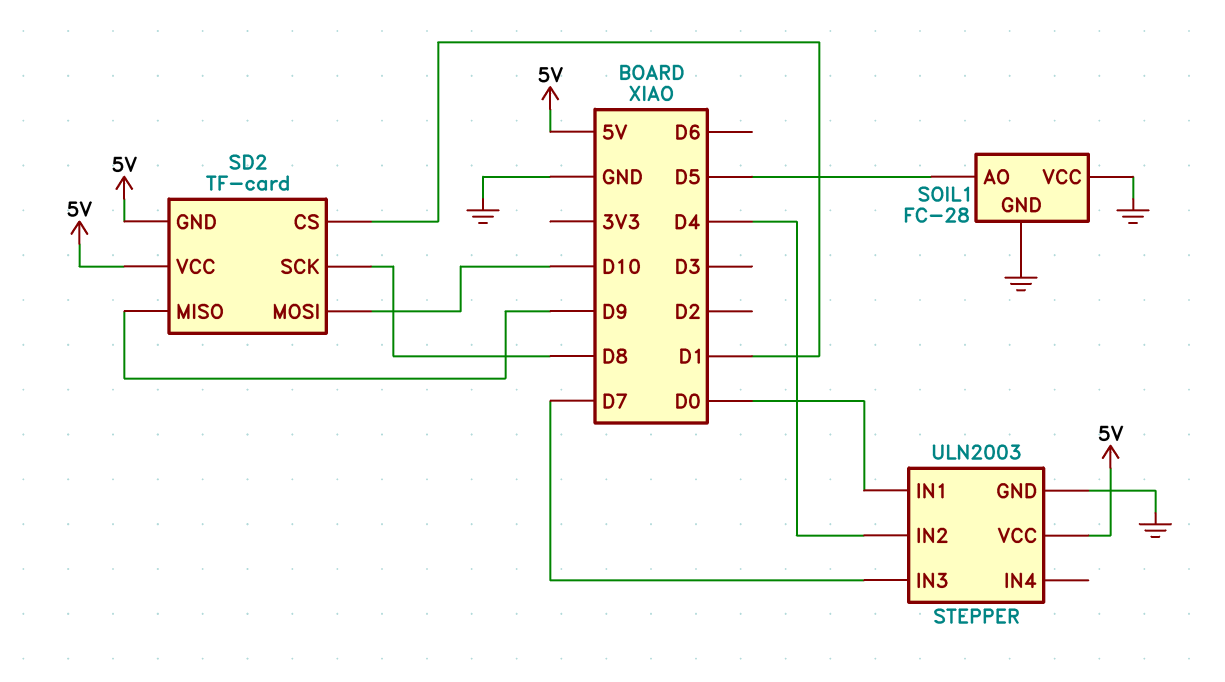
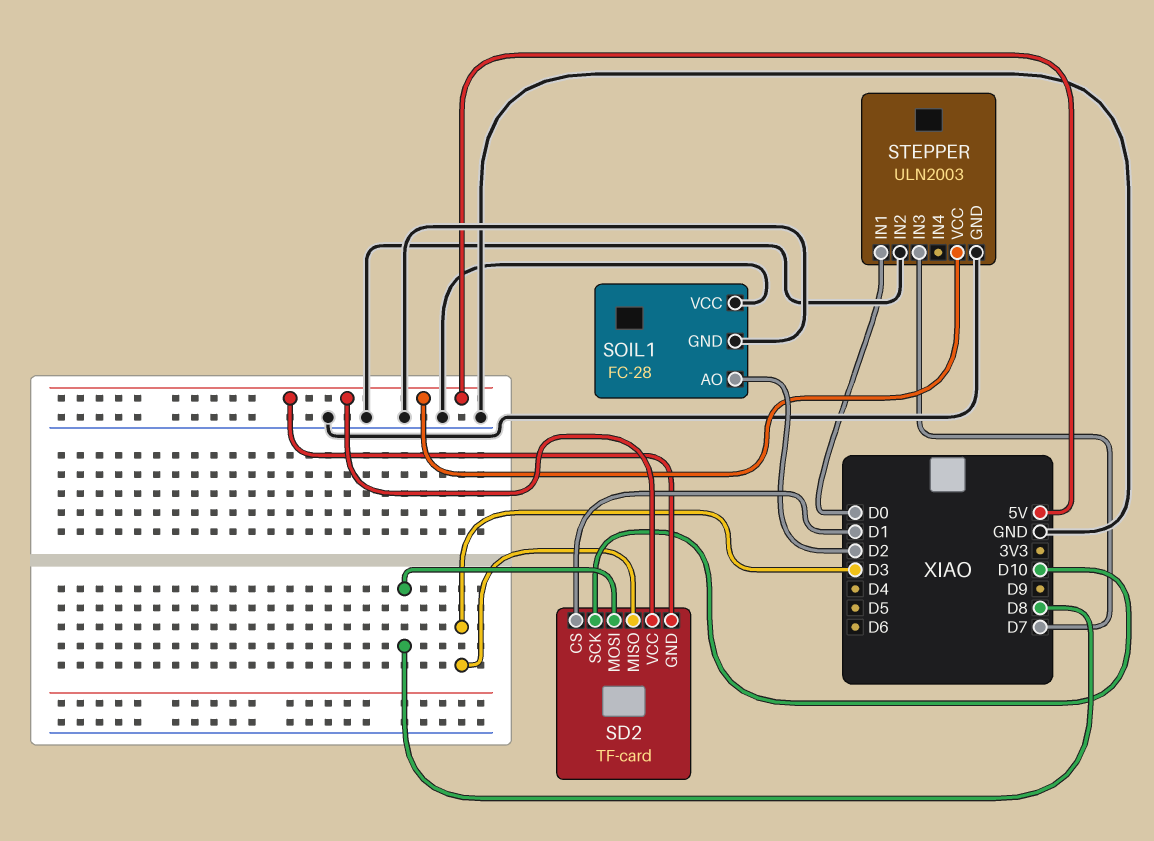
SD2 pin MISO: D9 -> D3
SD2 pin MOSI: D10 -> D8
SD2 pin SCK: D8 -> D10
SOIL1 pin AO: D5 -> D2
STEPPER pin IN2: D4 -> GND

